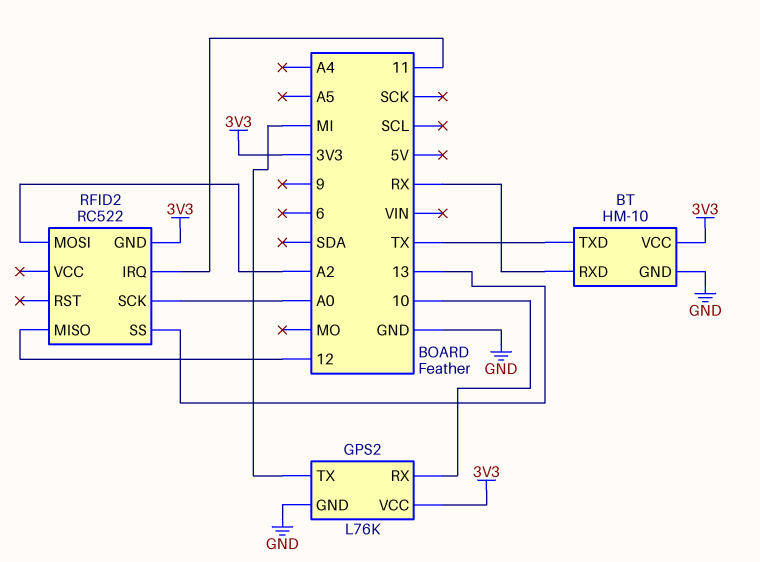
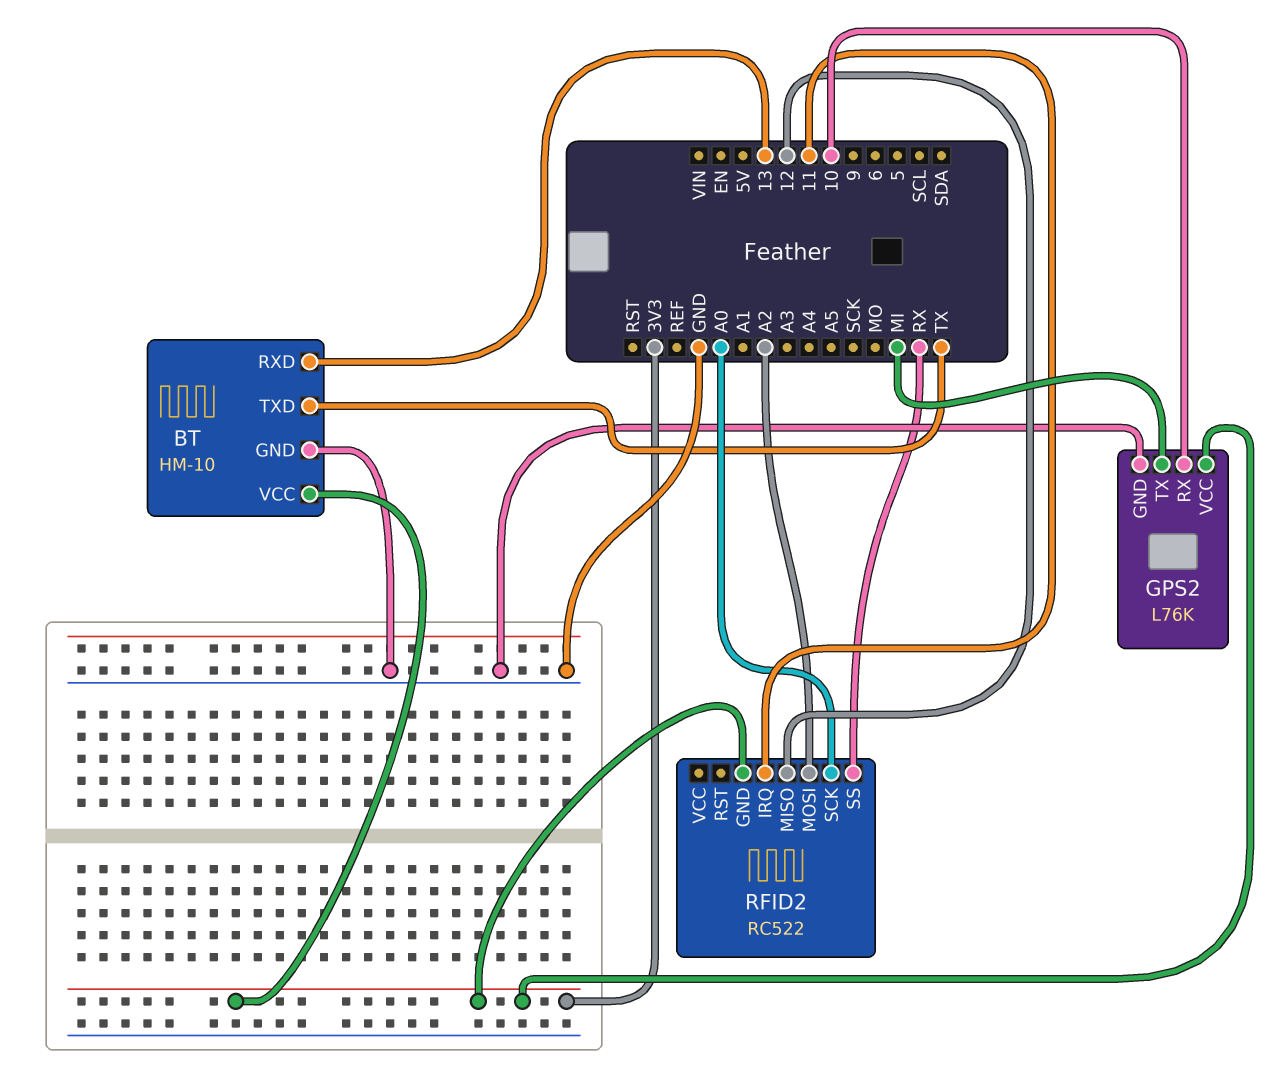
BT pin RXD: RX -> 13
RFID2 pin SS: 13 -> RX

